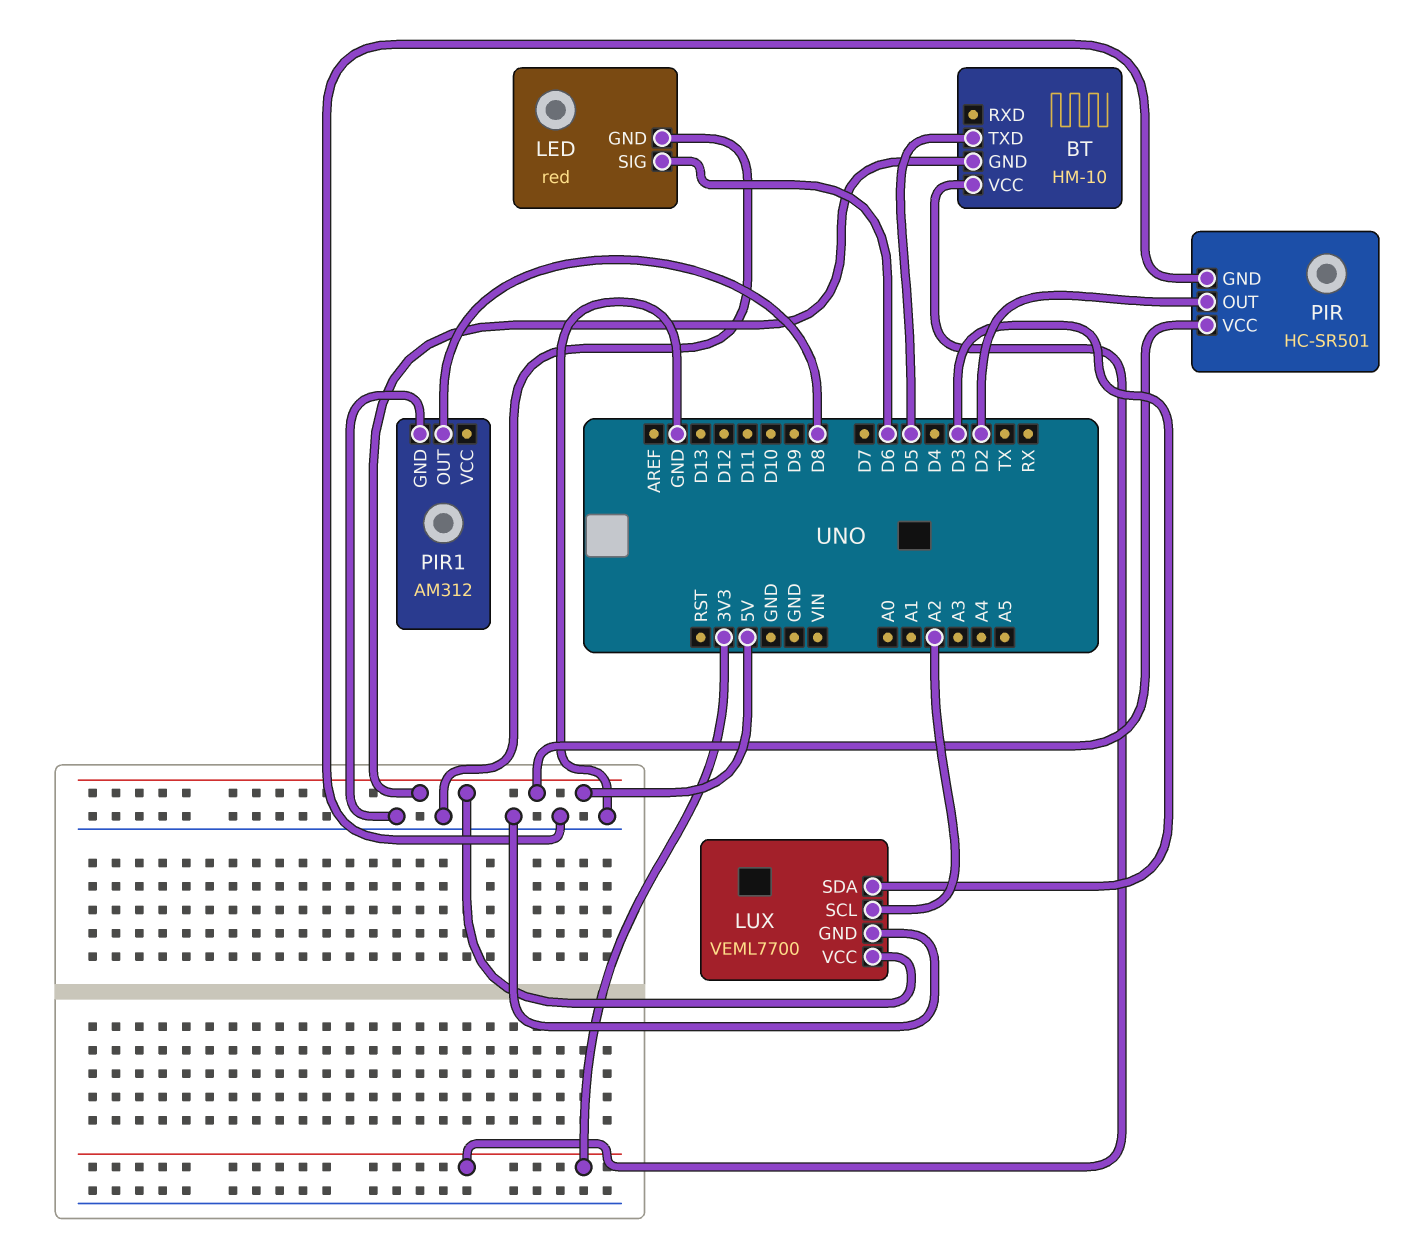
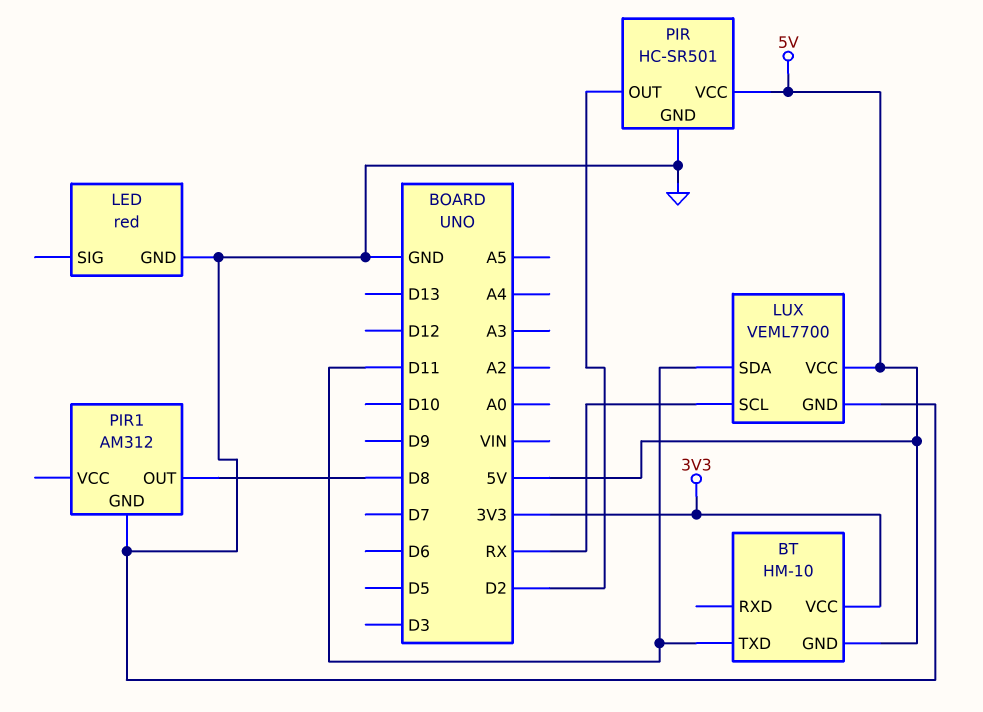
BT pin TXD: D5 -> D11
LED pin SIG: D6 -> none
LUX pin SCL: A2 -> RX
LUX pin SDA: D3 -> D11

